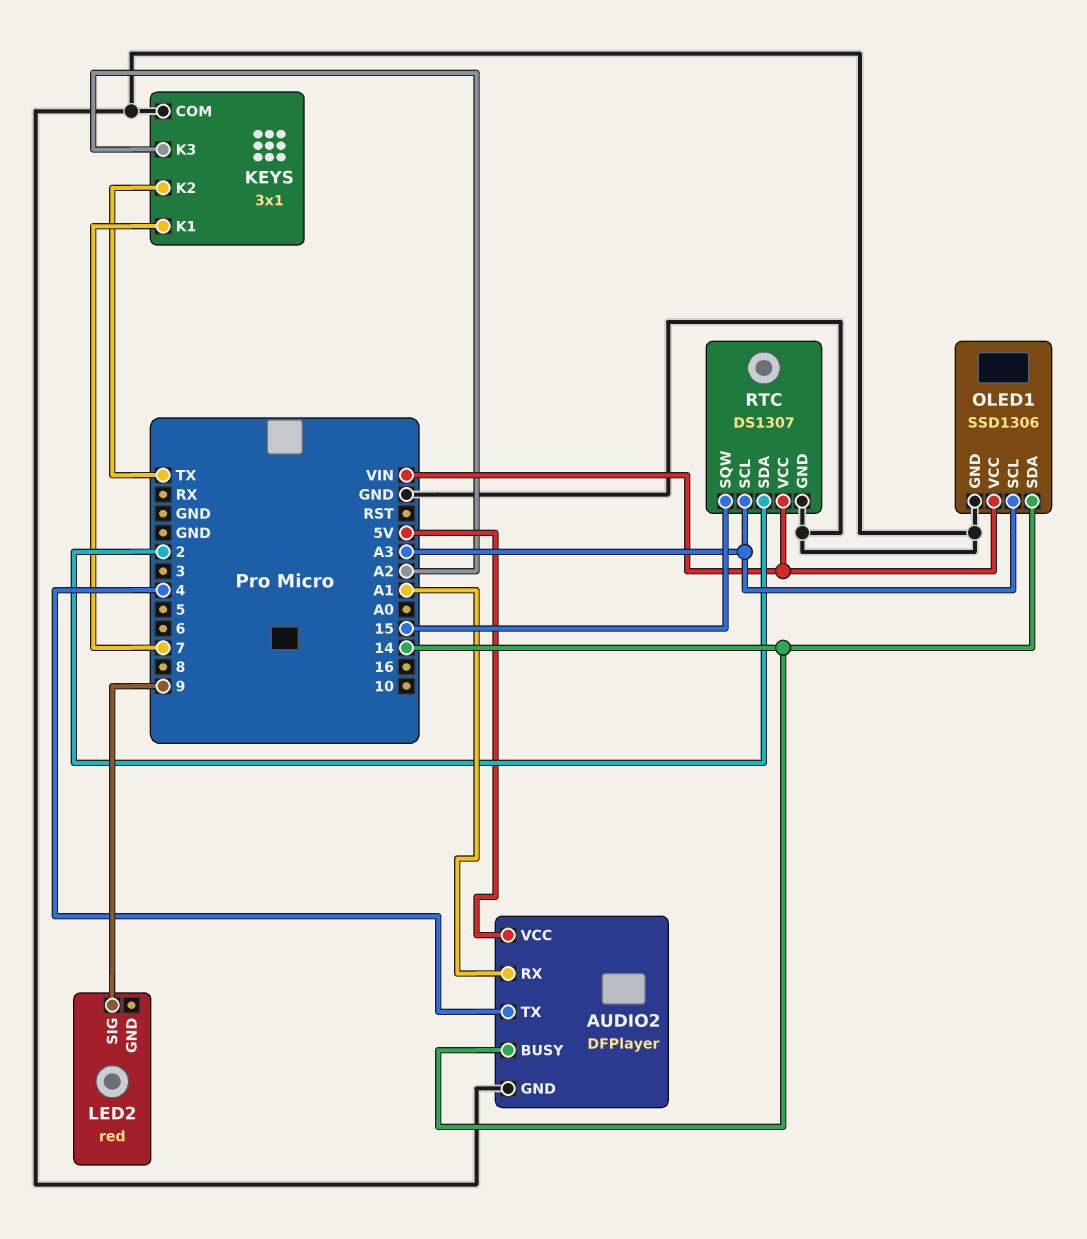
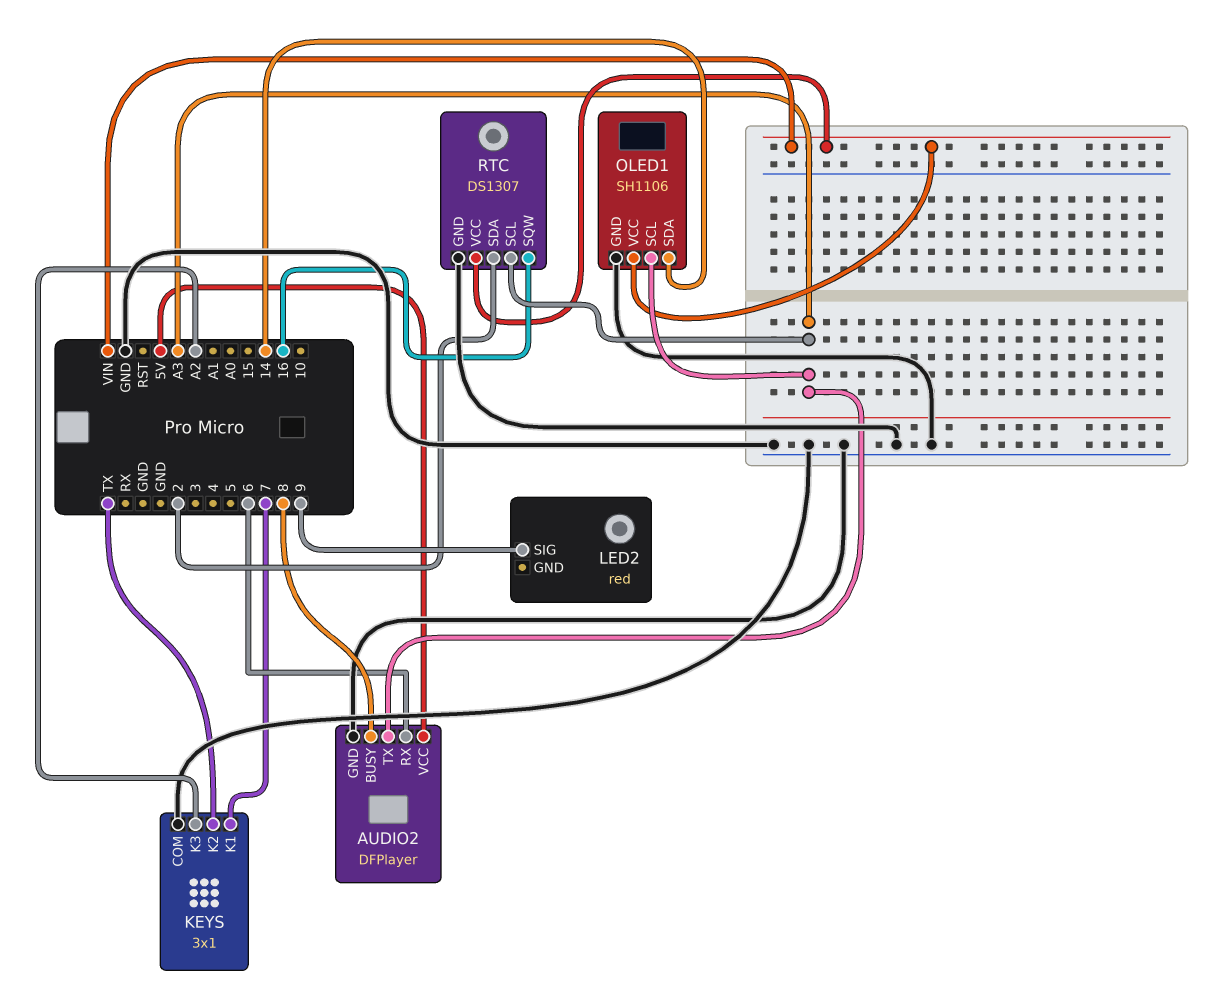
AUDIO2 pin BUSY: 14 -> 8
AUDIO2 pin RX: A1 -> 6
AUDIO2 pin TX: 4 -> A3
OLED1: SSD1306 -> SH1106
RTC pin SQW: 15 -> 16

